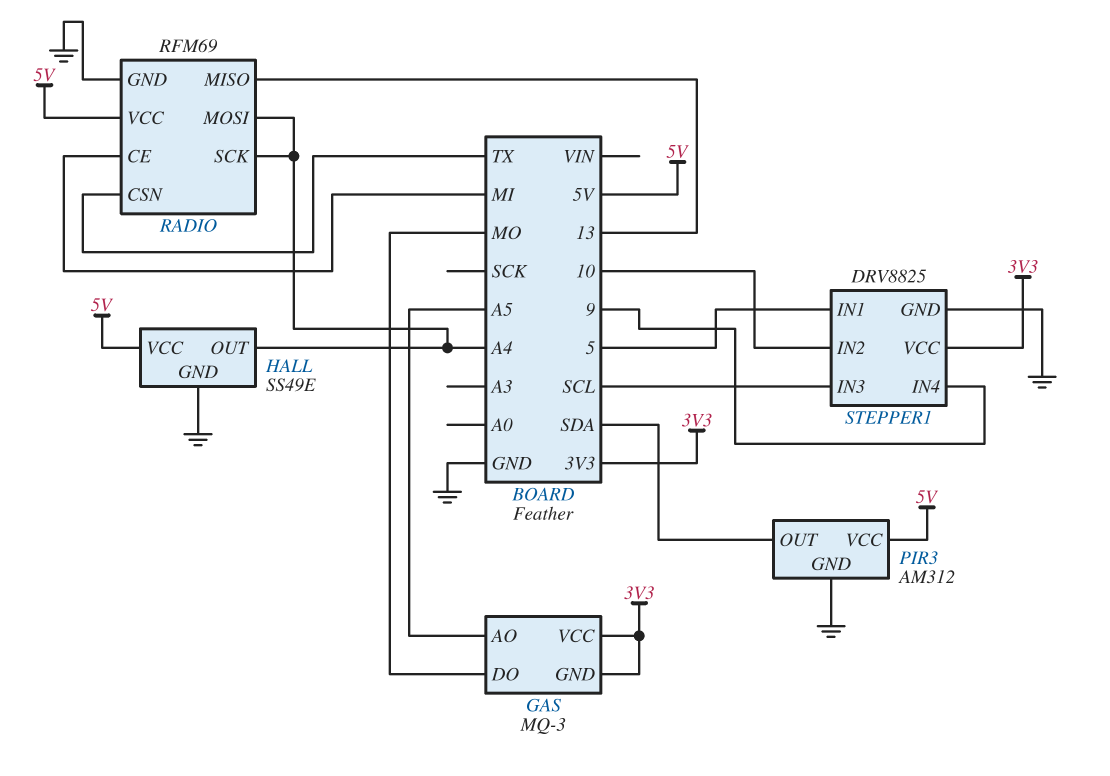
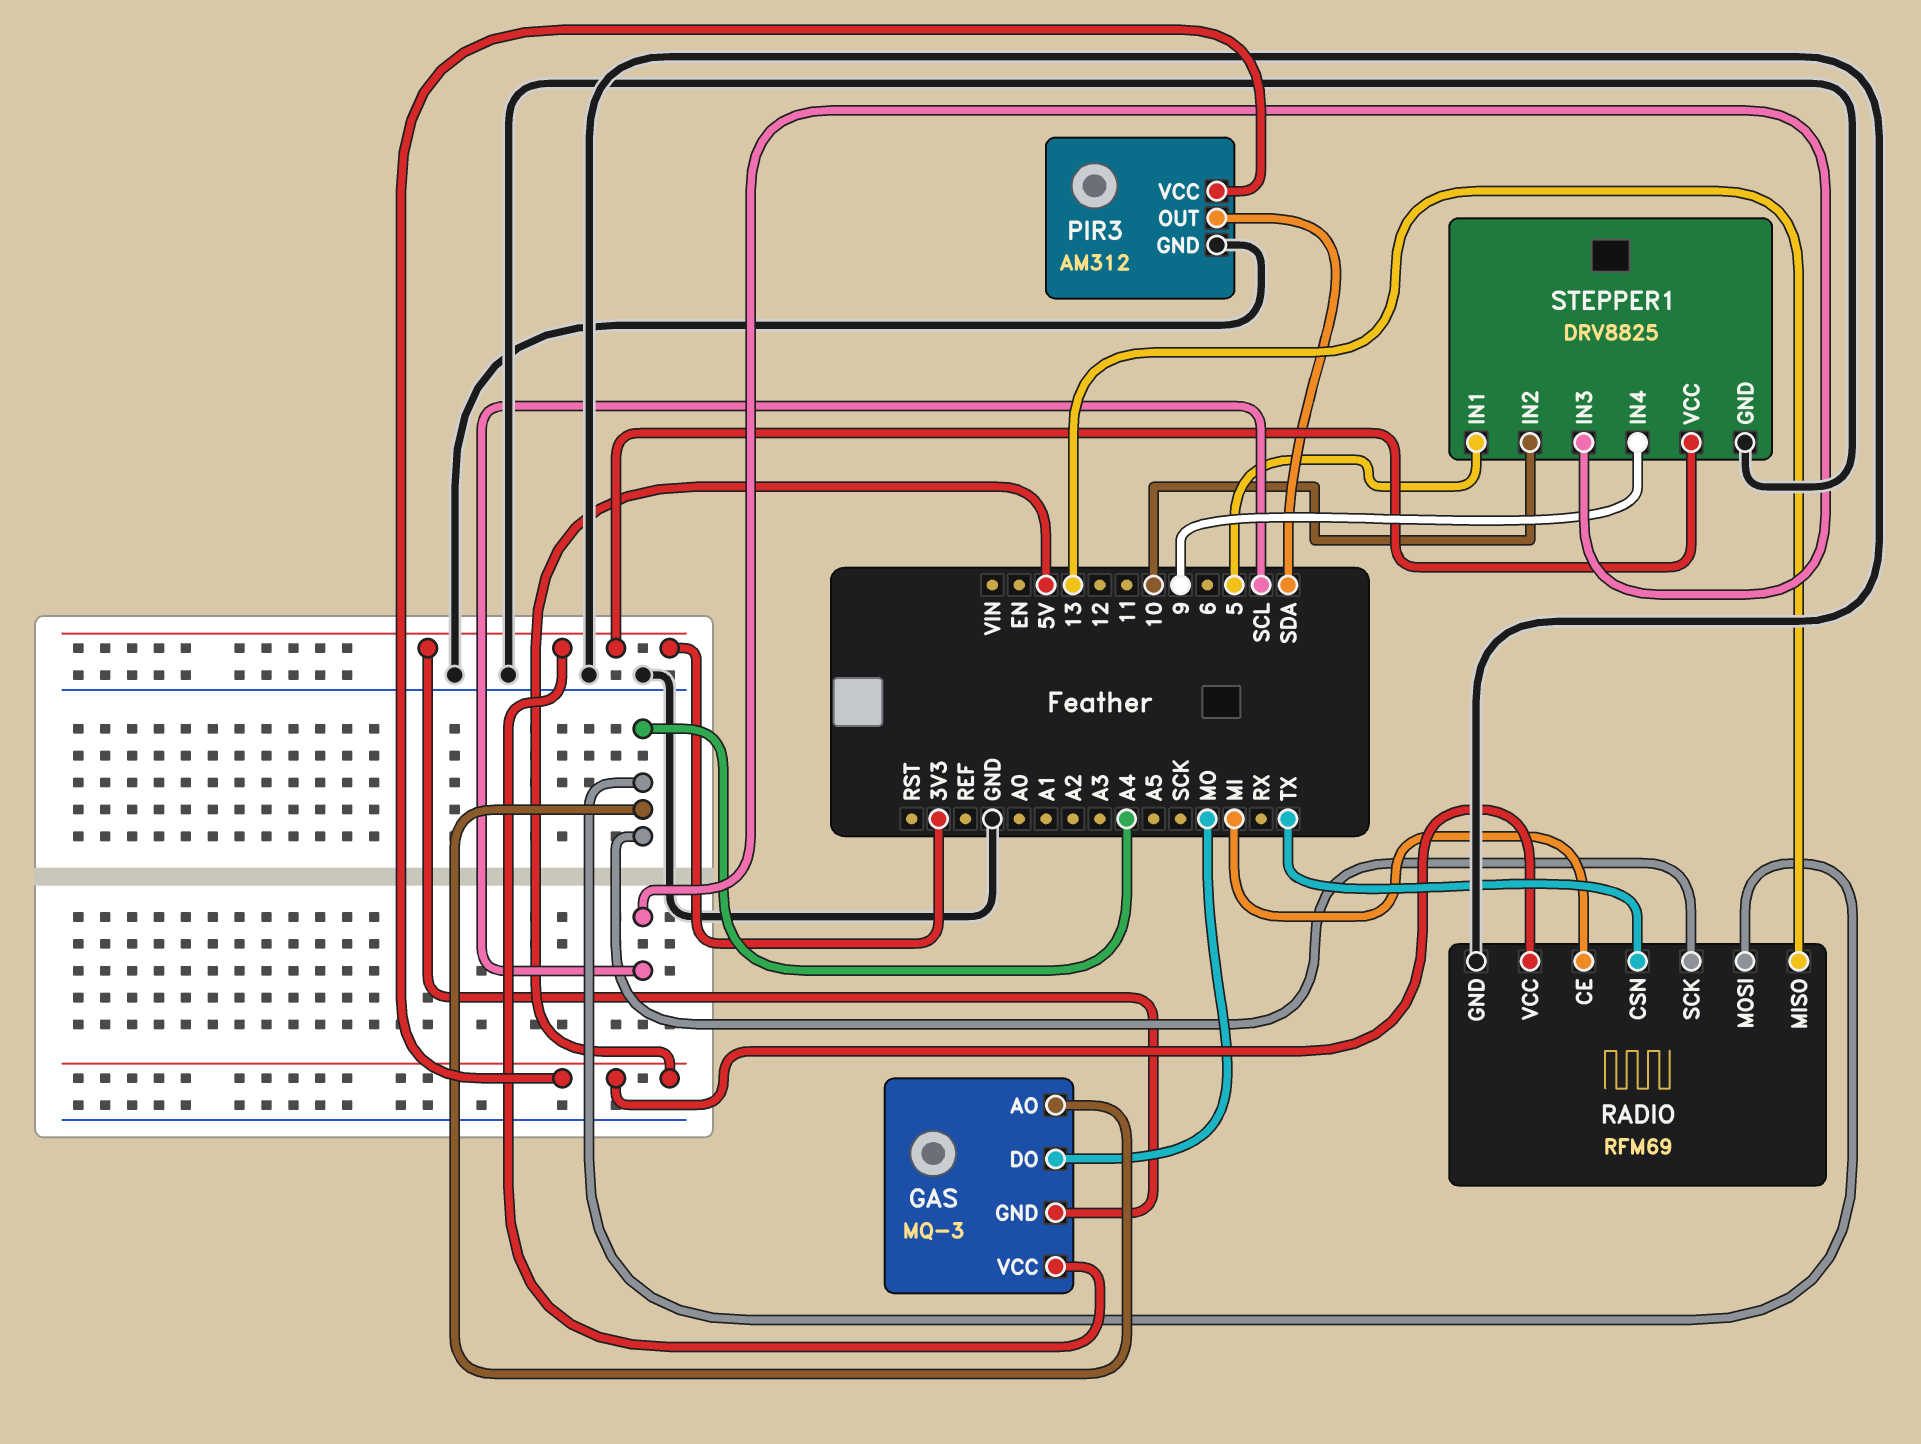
GAS pin AO: A5 -> A4
HALL: SS49E -> none
HALL pin GND: GND -> none
HALL pin OUT: A4 -> none
HALL pin VCC: 5V -> none

